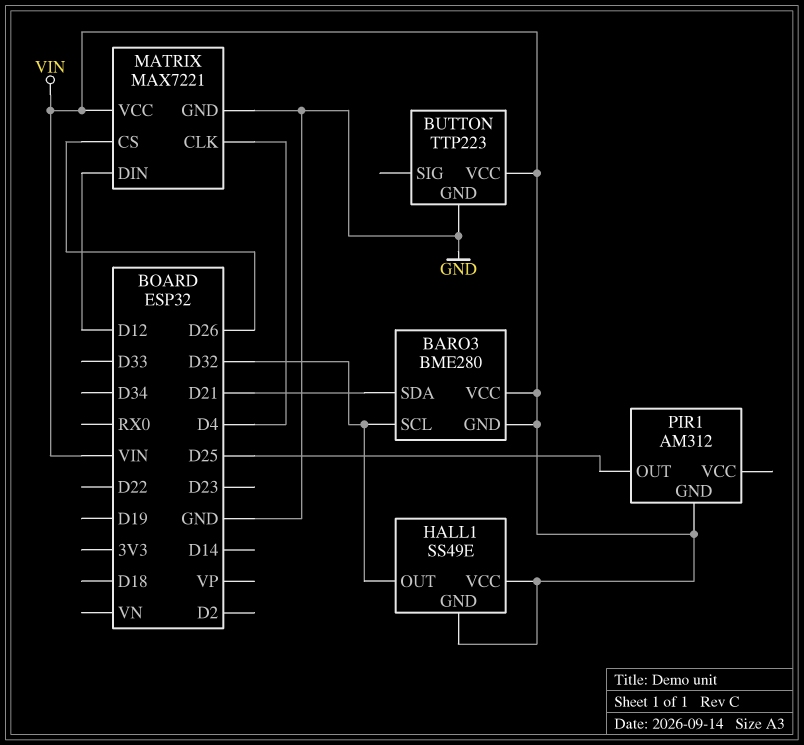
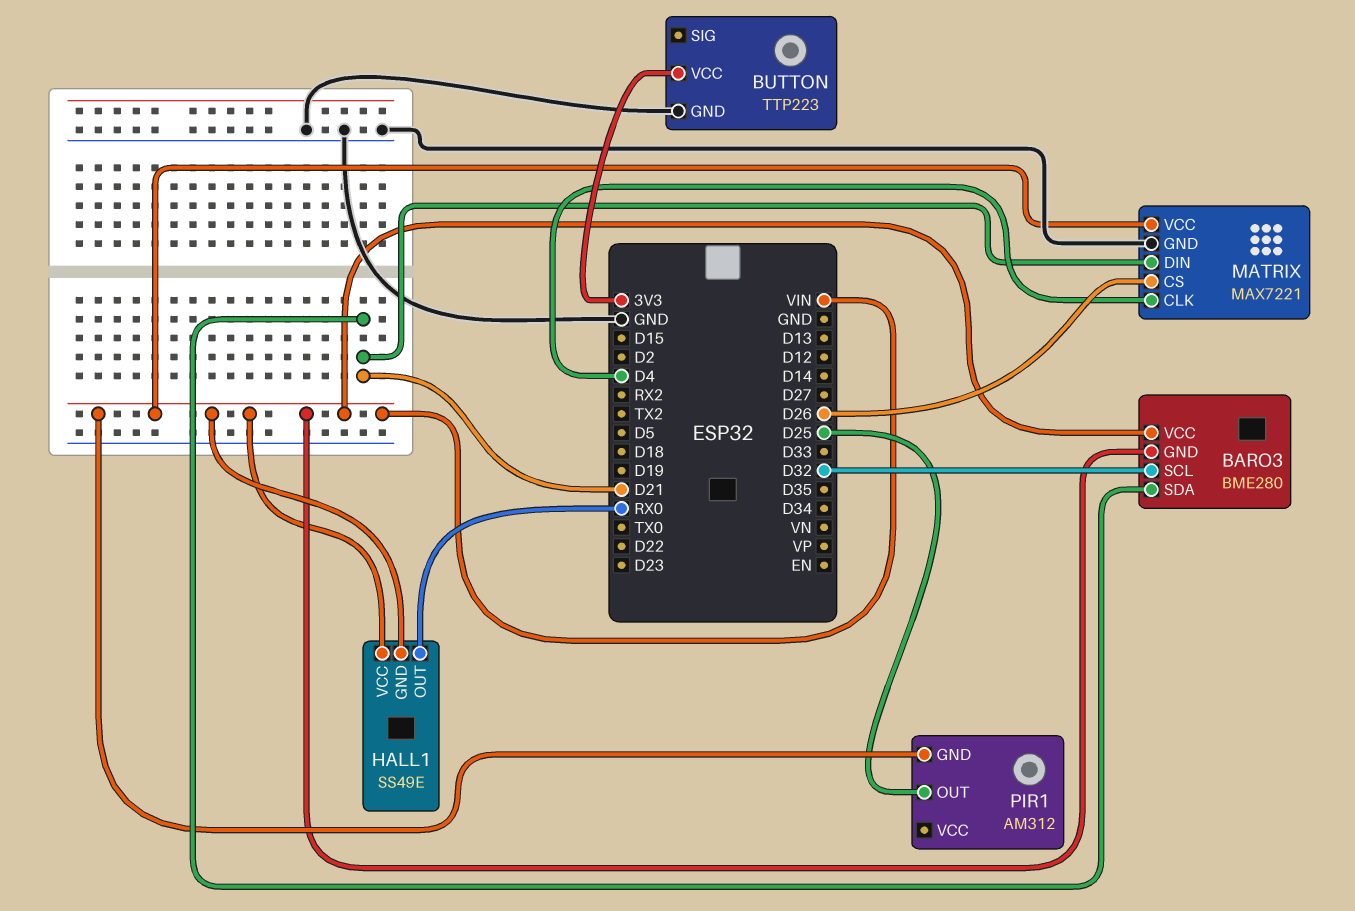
BUTTON pin VCC: VIN -> 3V3
HALL1 pin OUT: D32 -> RX0
MATRIX pin DIN: D12 -> D21

